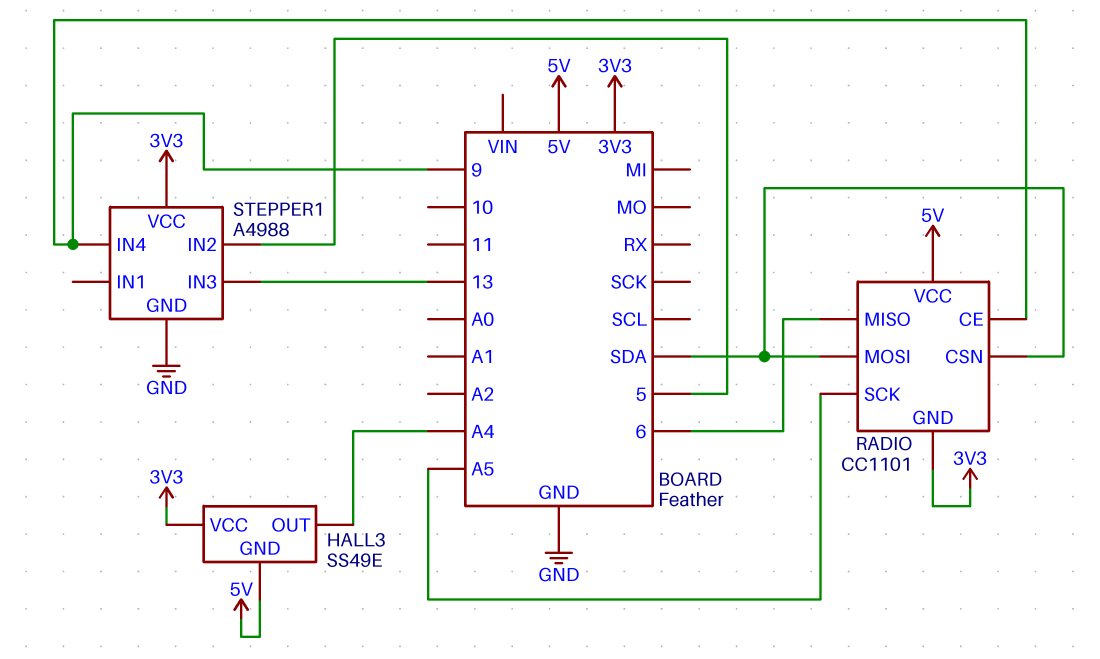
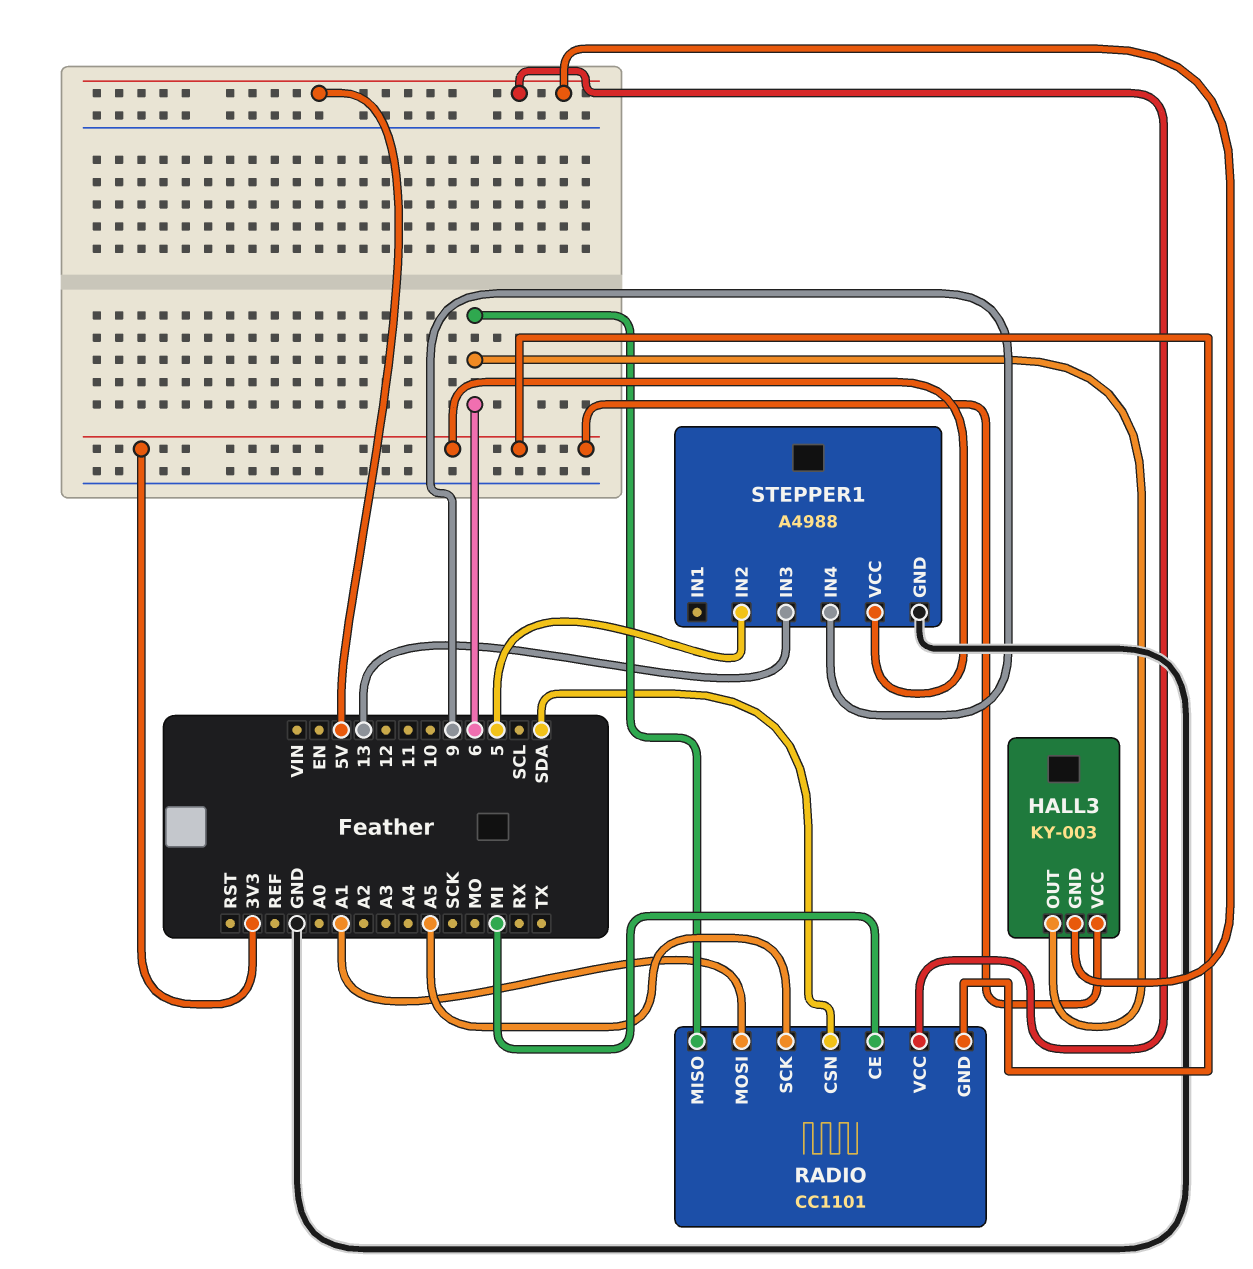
HALL3: SS49E -> KY-003
HALL3 pin OUT: A4 -> 6
RADIO pin CE: 9 -> MI
RADIO pin MOSI: SDA -> A1

